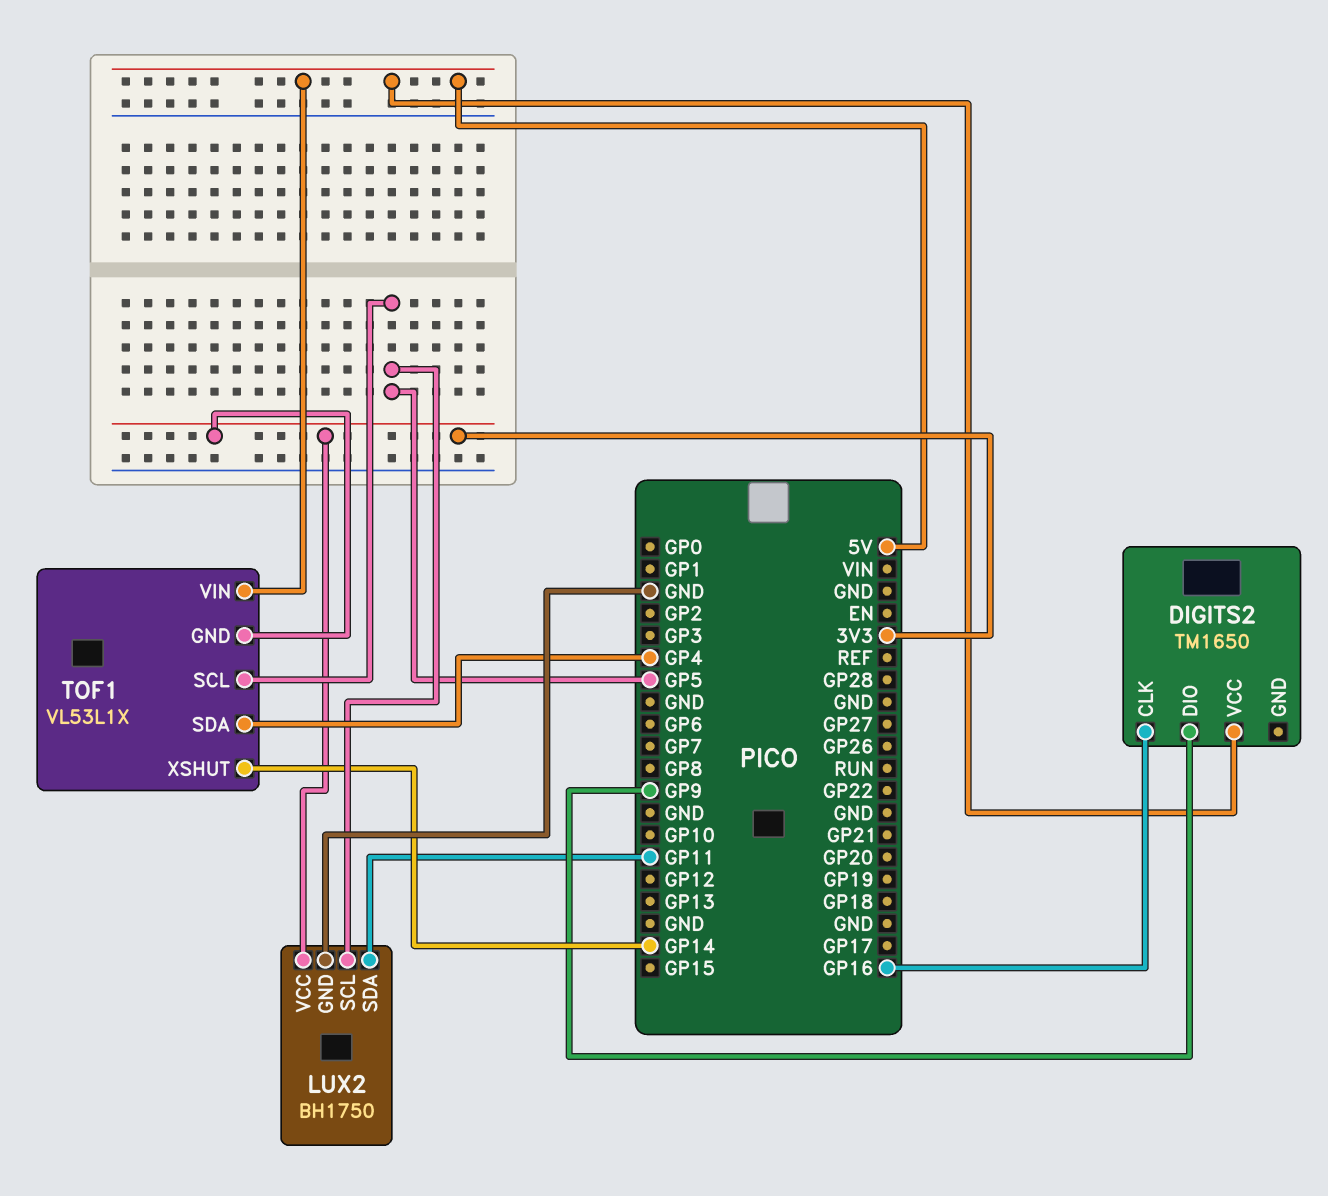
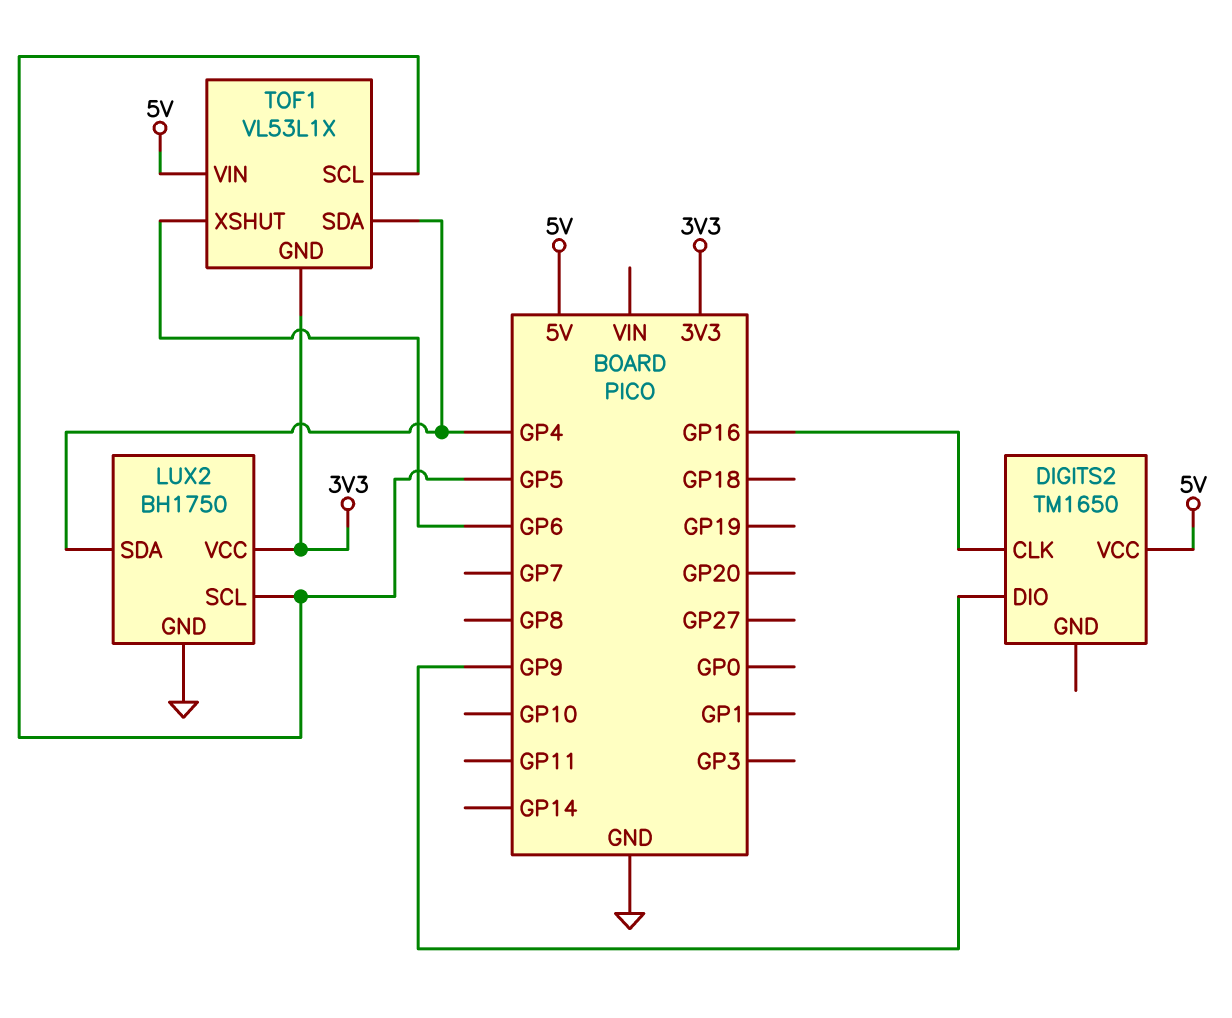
LUX2 pin SDA: GP11 -> GP4
TOF1 pin XSHUT: GP14 -> GP6

